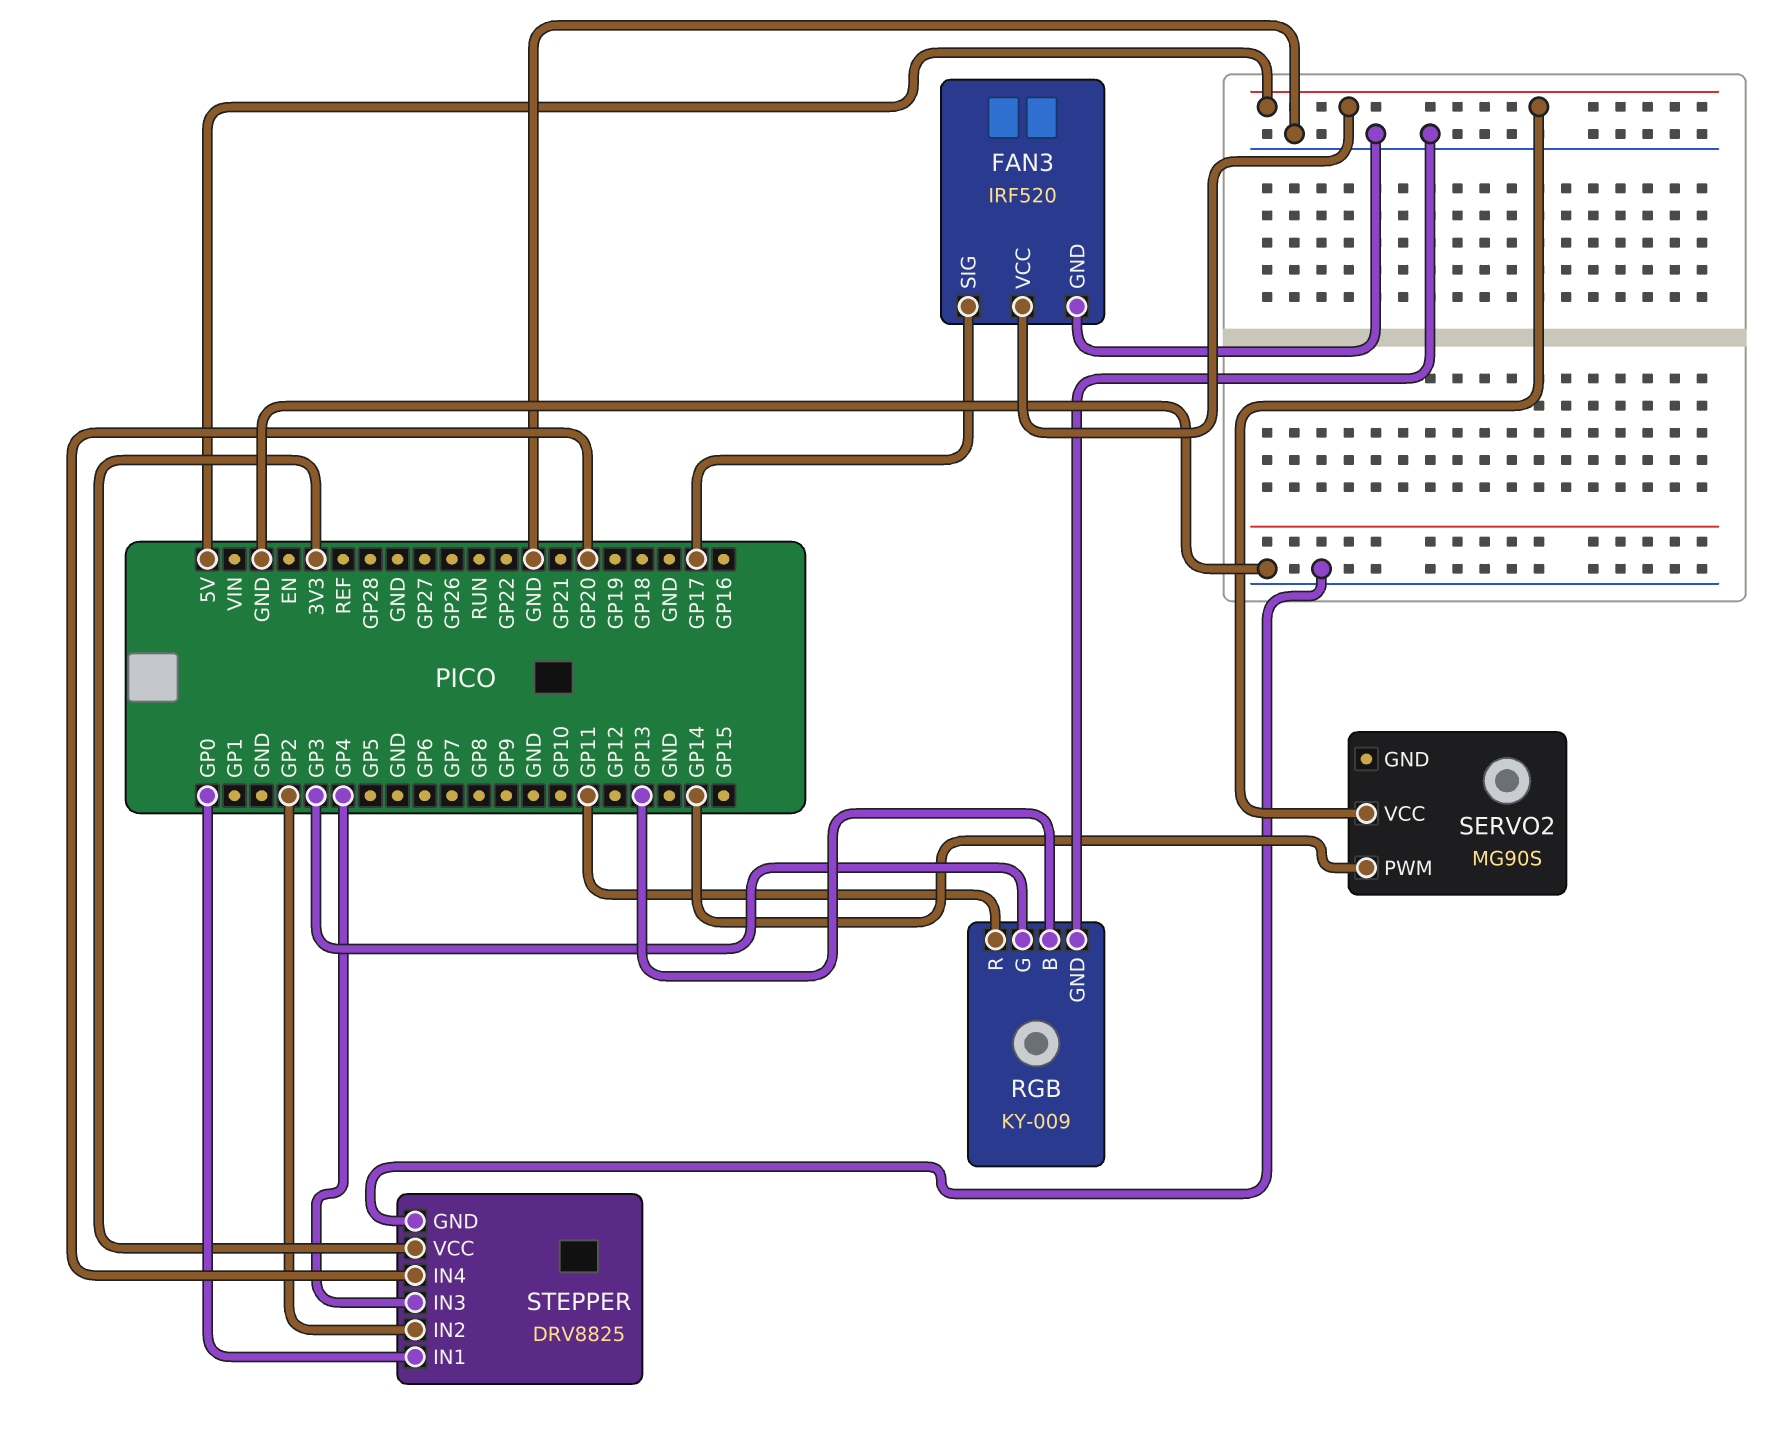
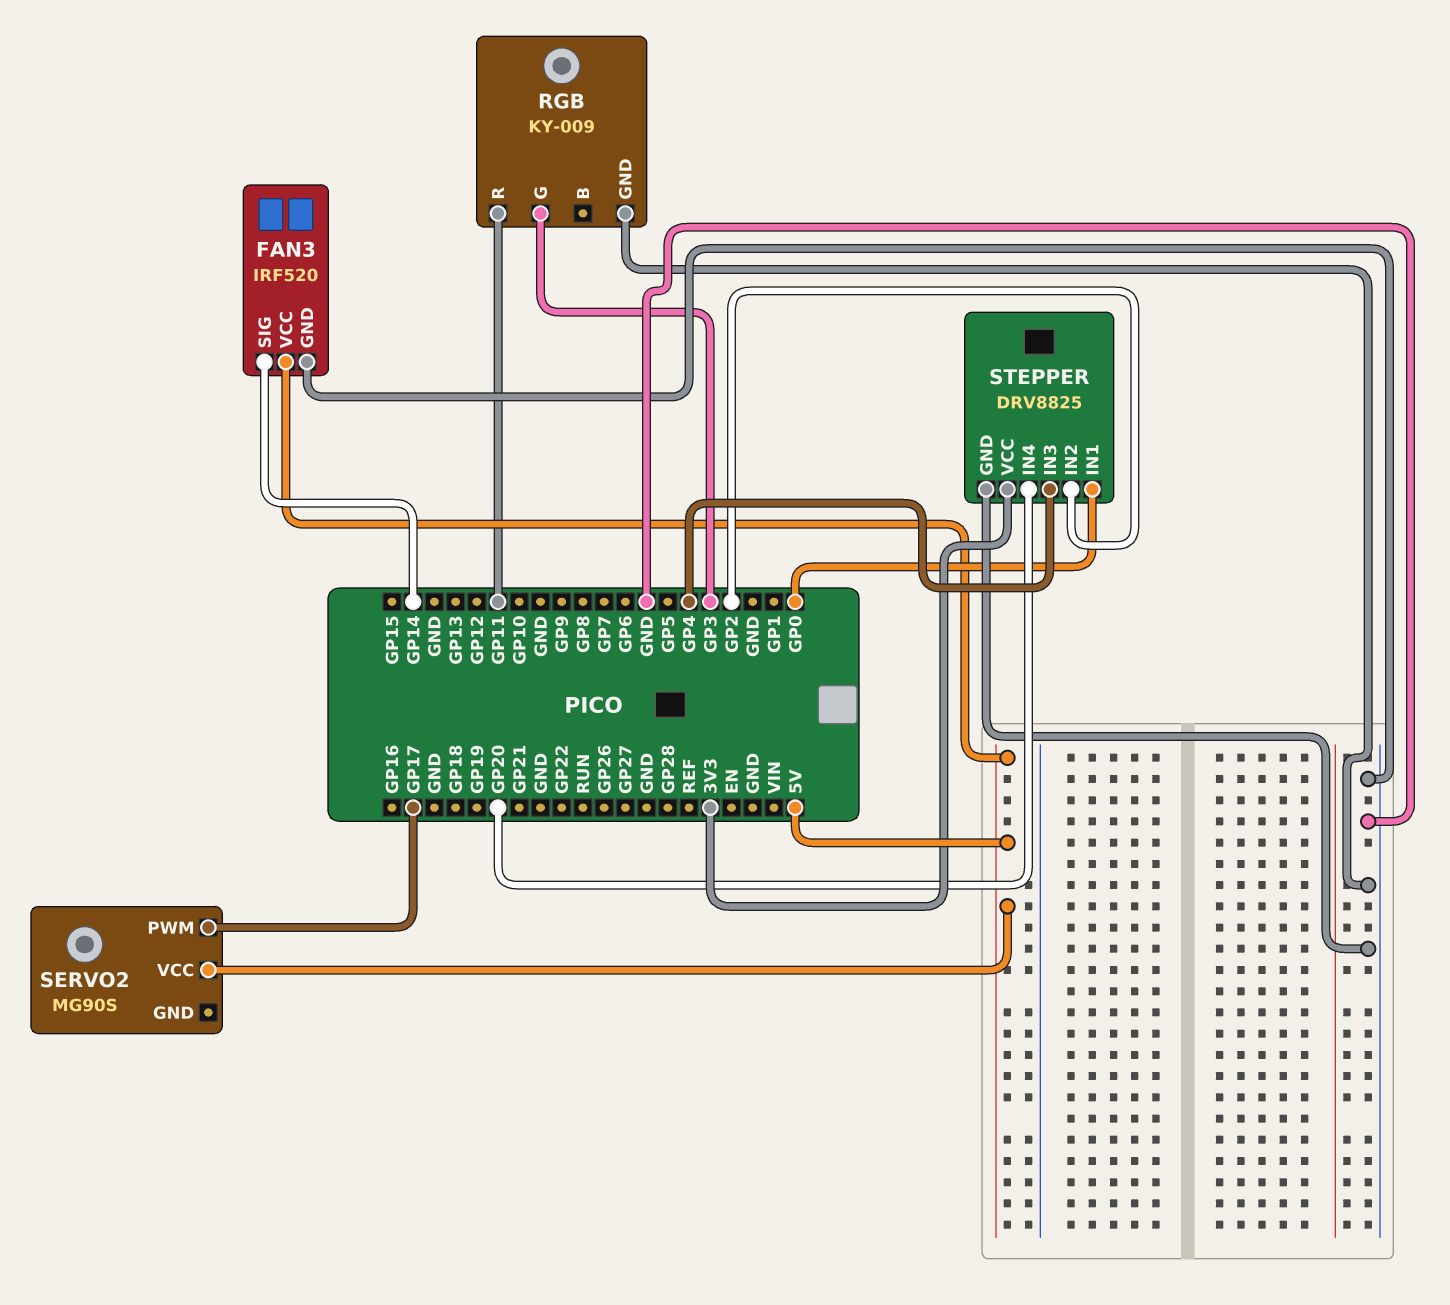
FAN3 pin SIG: GP17 -> GP14
RGB pin B: GP13 -> none
SERVO2 pin PWM: GP14 -> GP17

